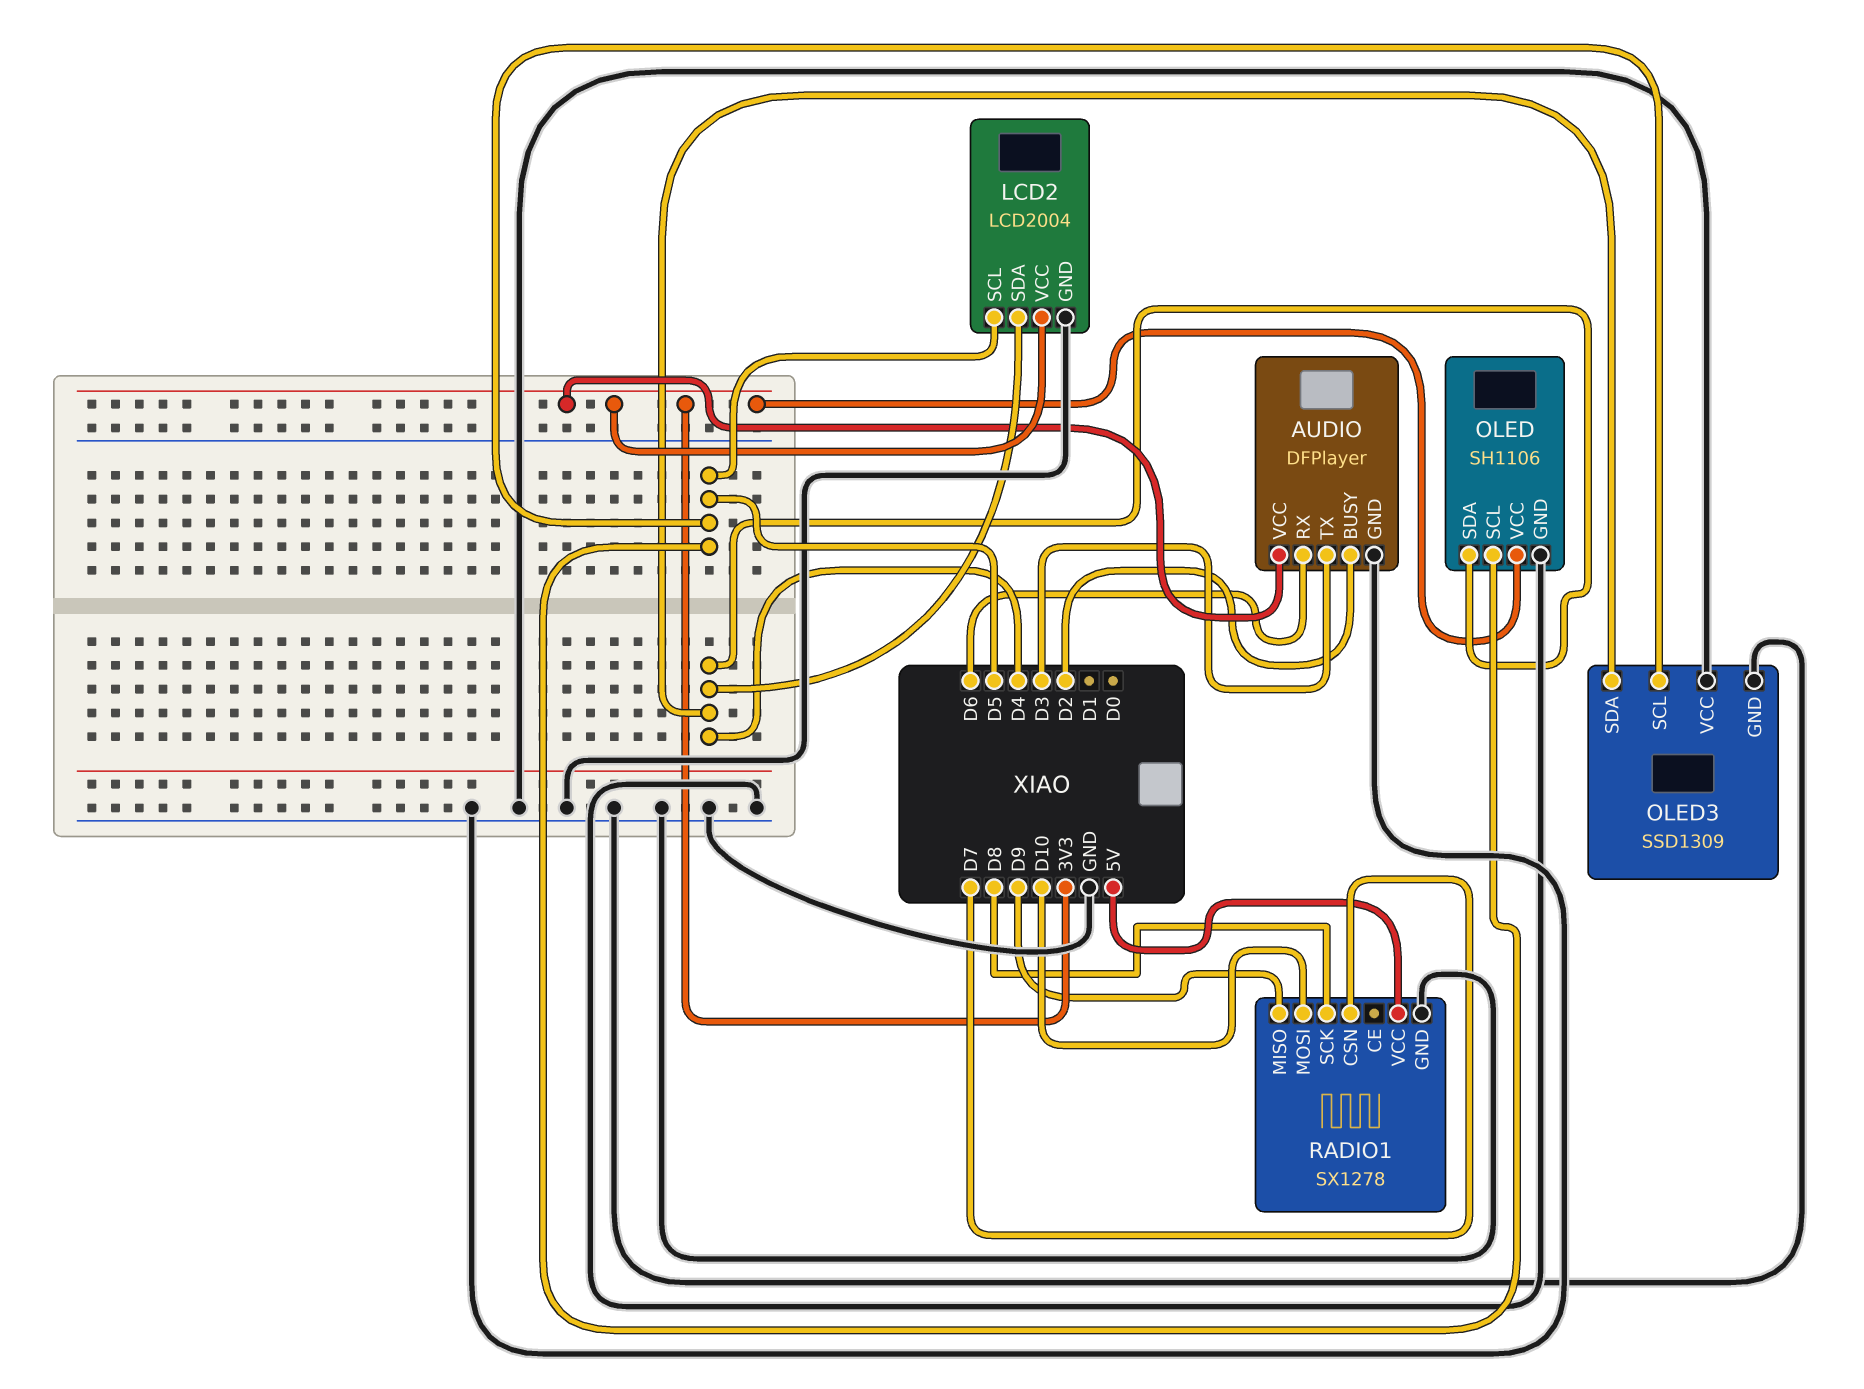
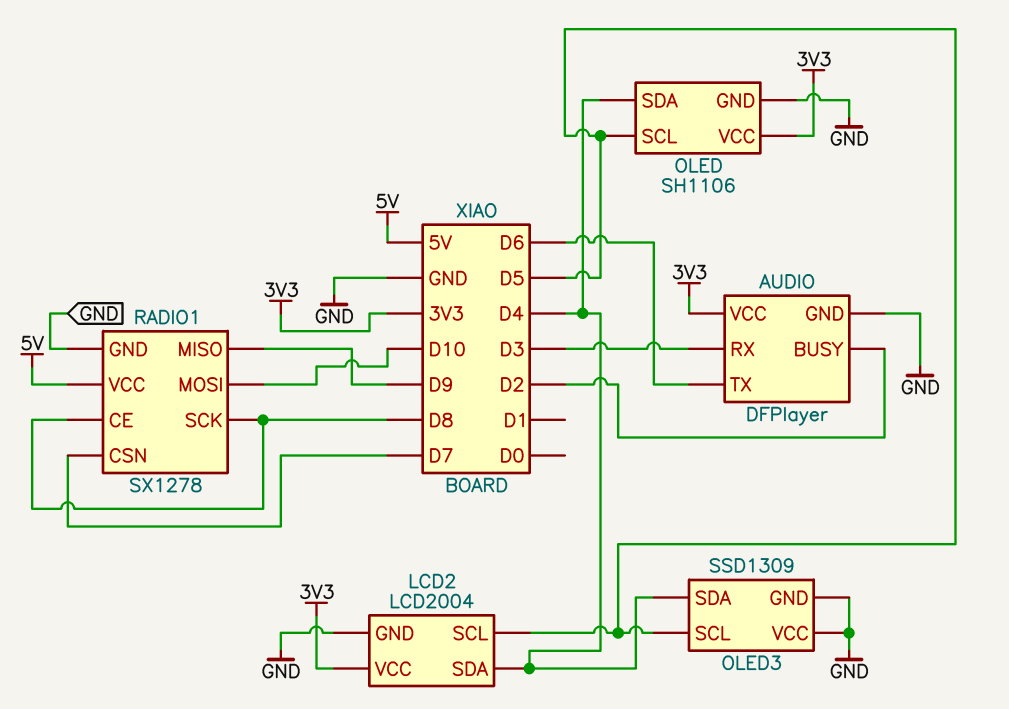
AUDIO pin RX: D6 -> D3
AUDIO pin TX: D3 -> D6
RADIO1 pin CE: none -> D8

